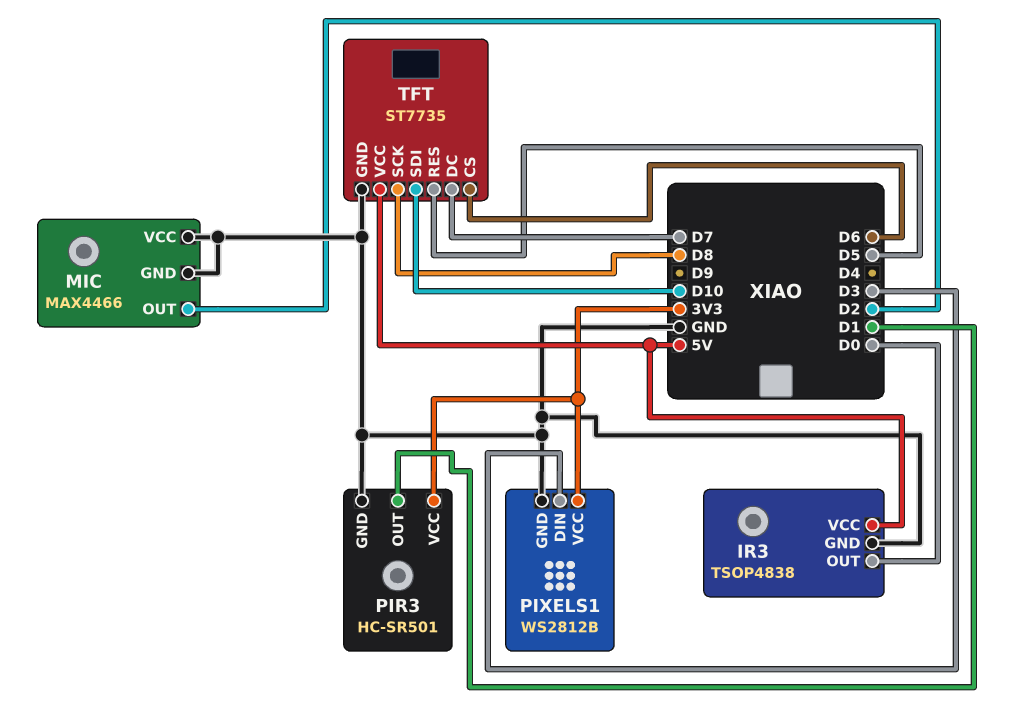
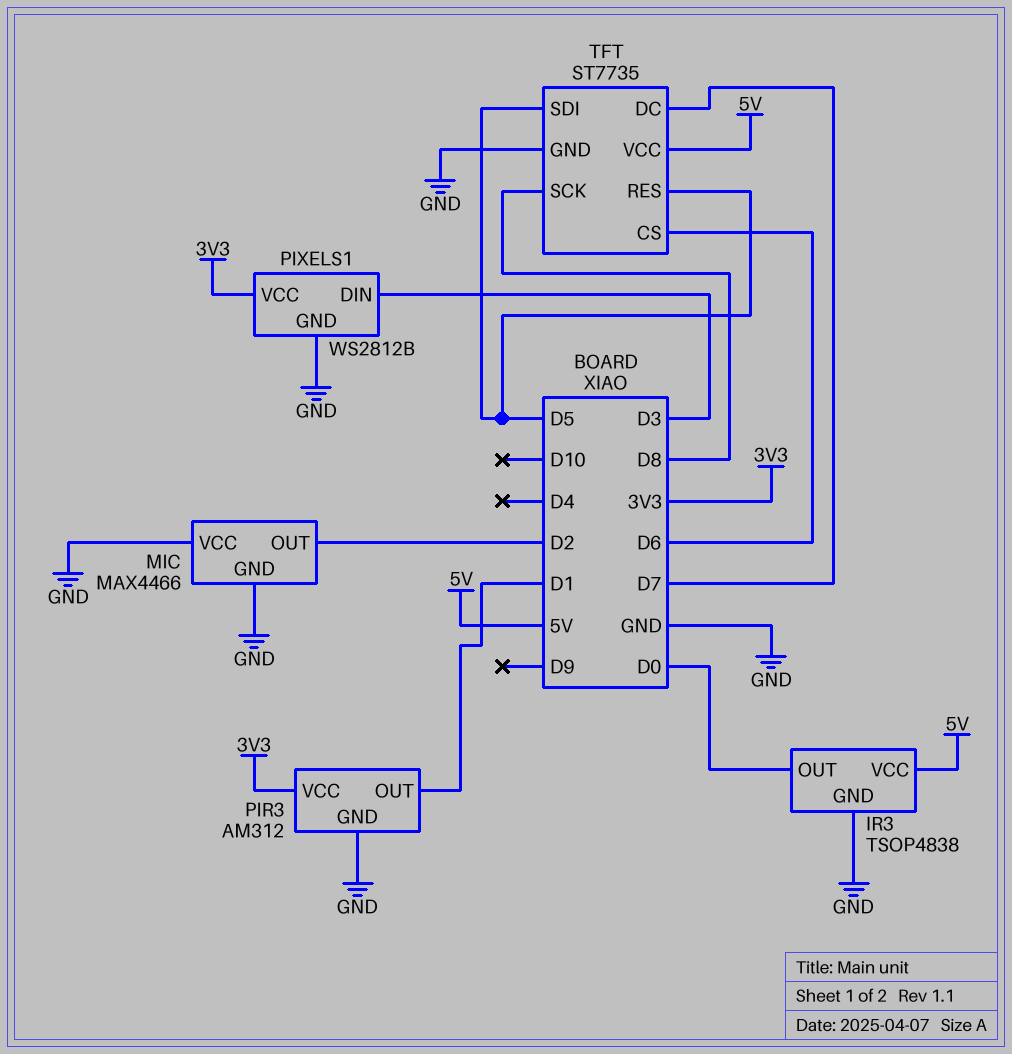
PIR3: HC-SR501 -> AM312
TFT pin SDI: D10 -> D5

